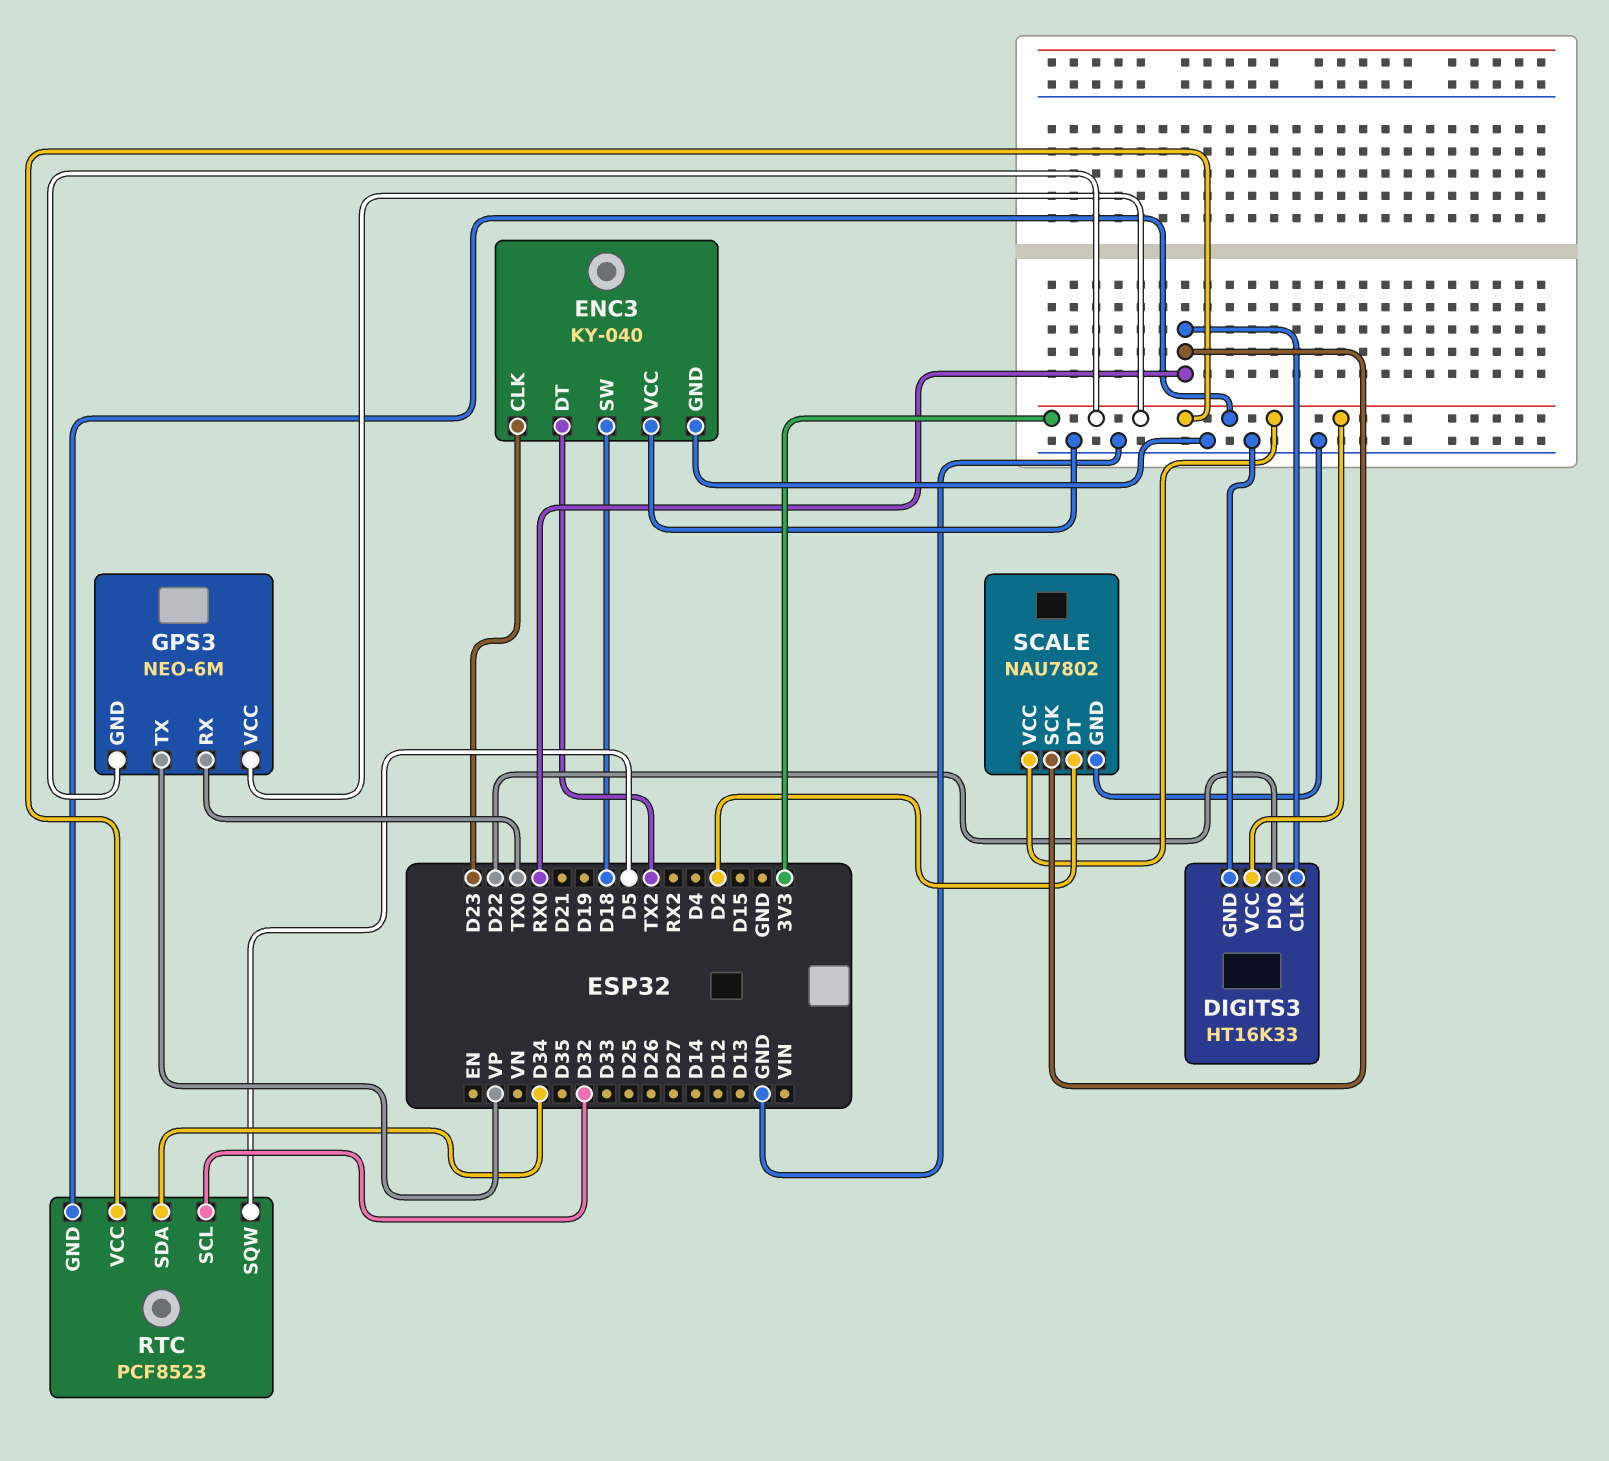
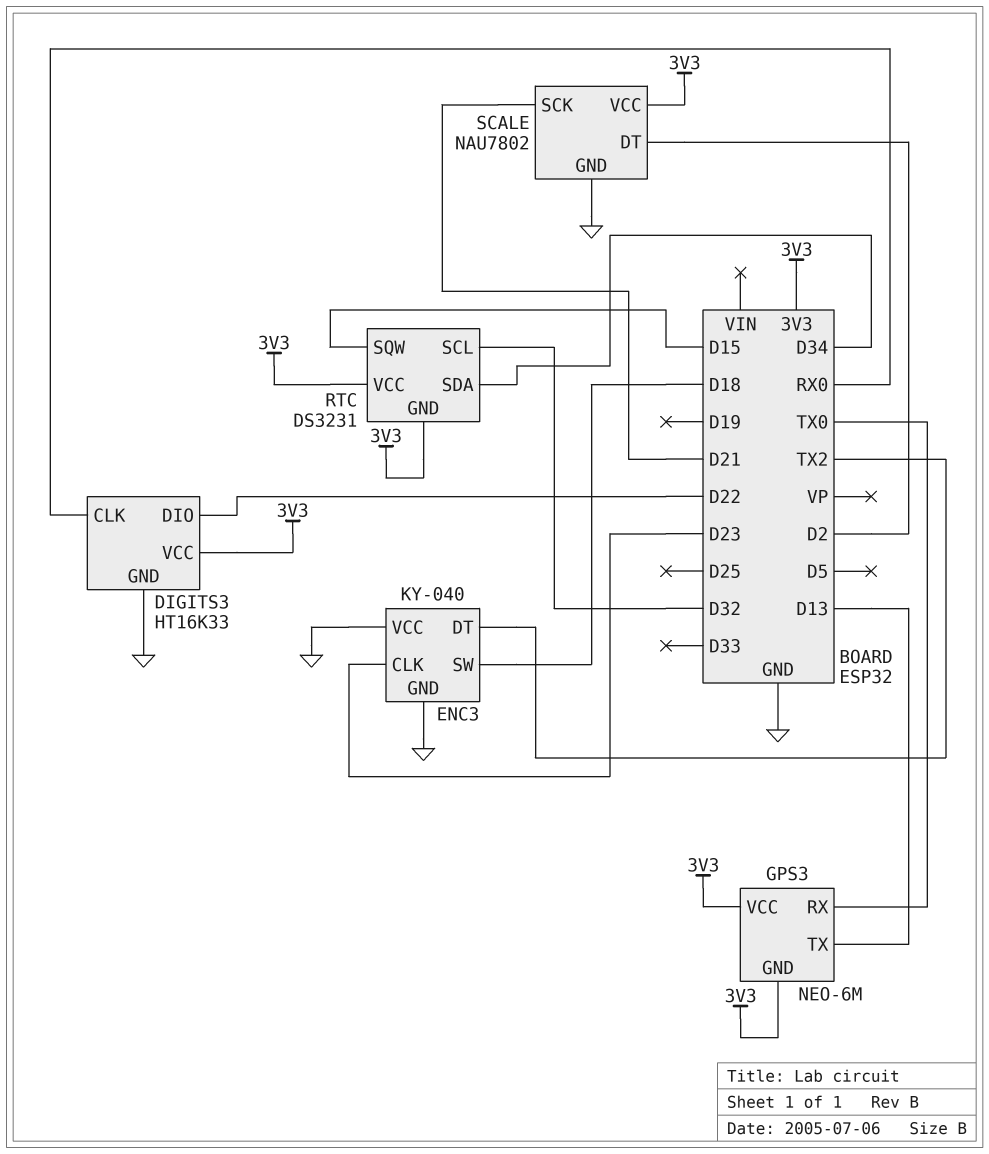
GPS3 pin TX: VP -> D13
RTC: PCF8523 -> DS3231
RTC pin SQW: D5 -> D15
SCALE pin SCK: RX0 -> D21

